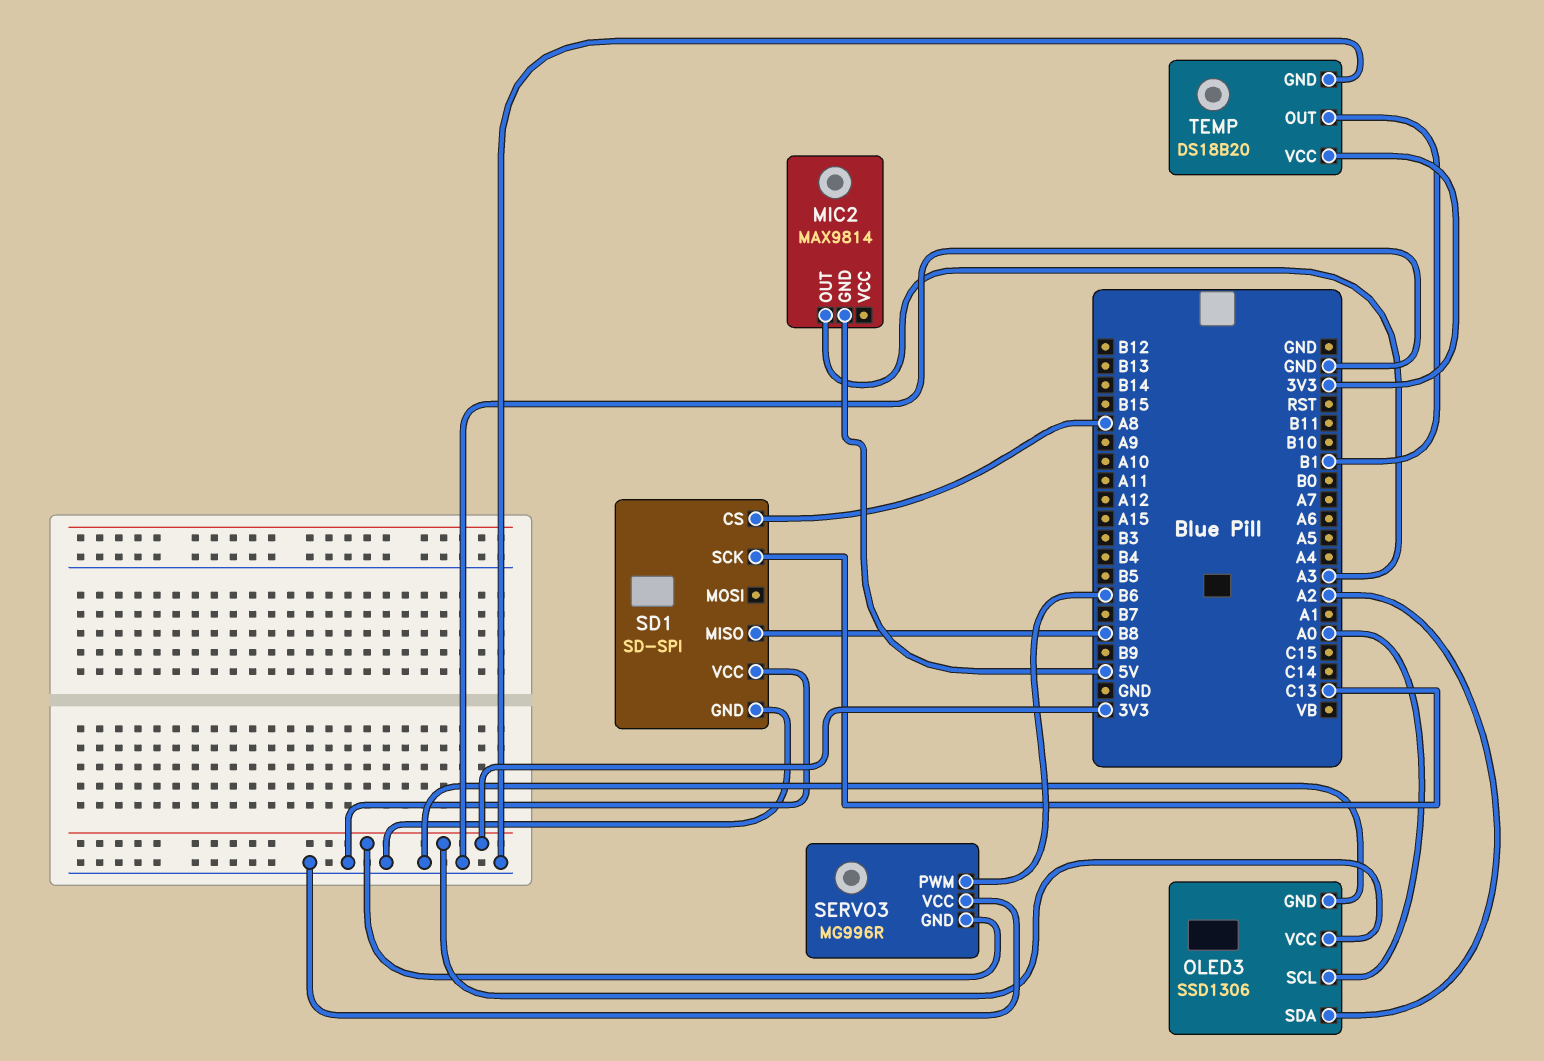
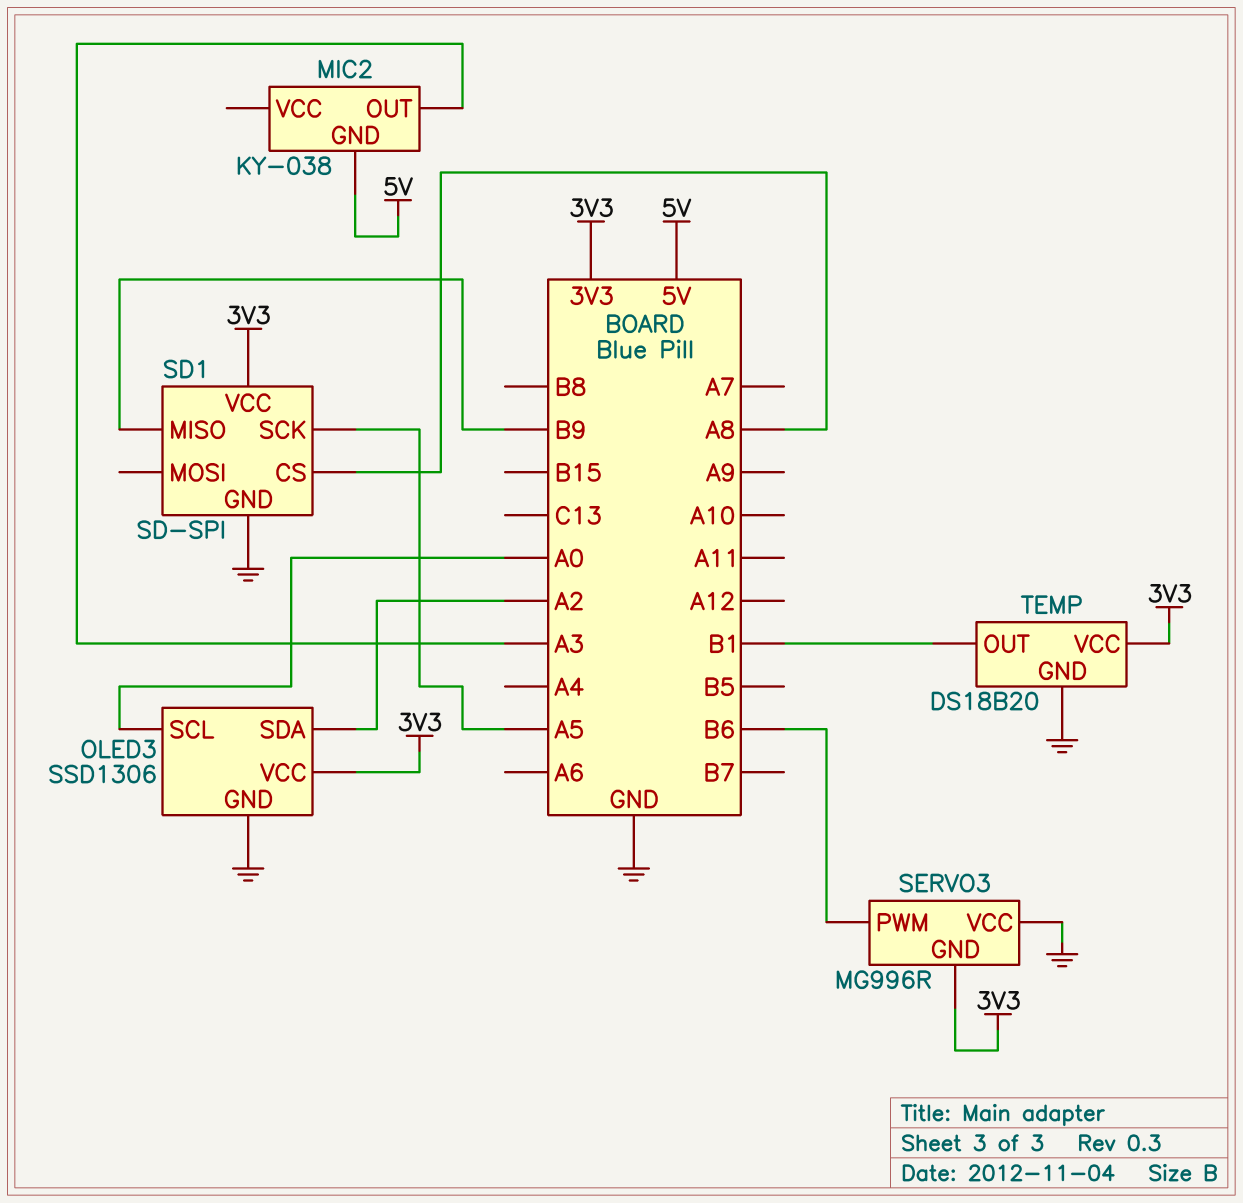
MIC2: MAX9814 -> KY-038
SD1 pin MISO: B8 -> B9
SD1 pin SCK: C13 -> A5
SD1 pin VCC: GND -> 3V3

